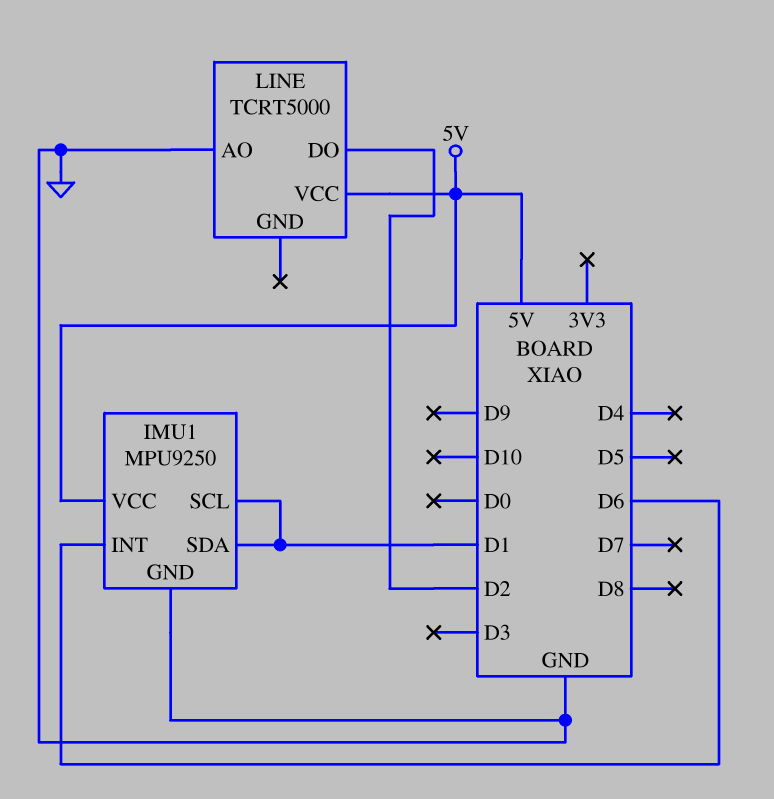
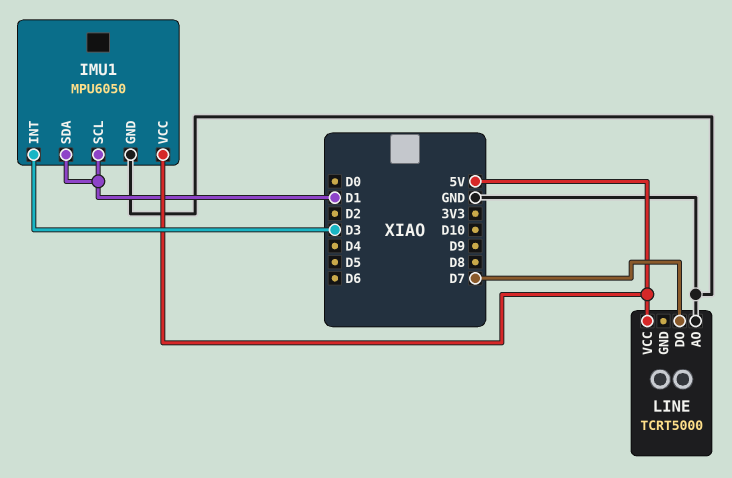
IMU1: MPU9250 -> MPU6050
IMU1 pin INT: D6 -> D3
LINE pin DO: D2 -> D7

